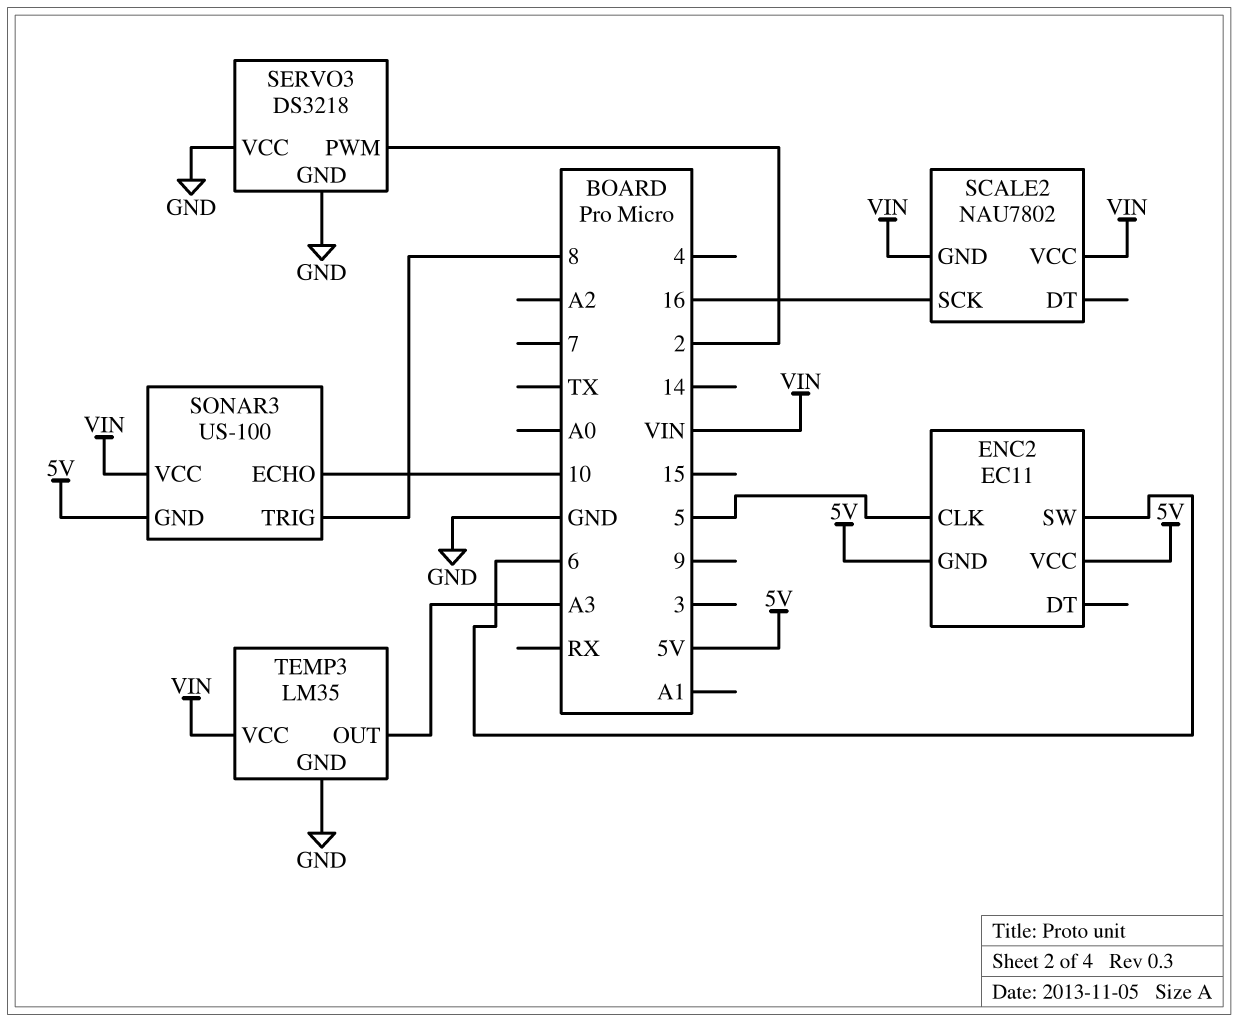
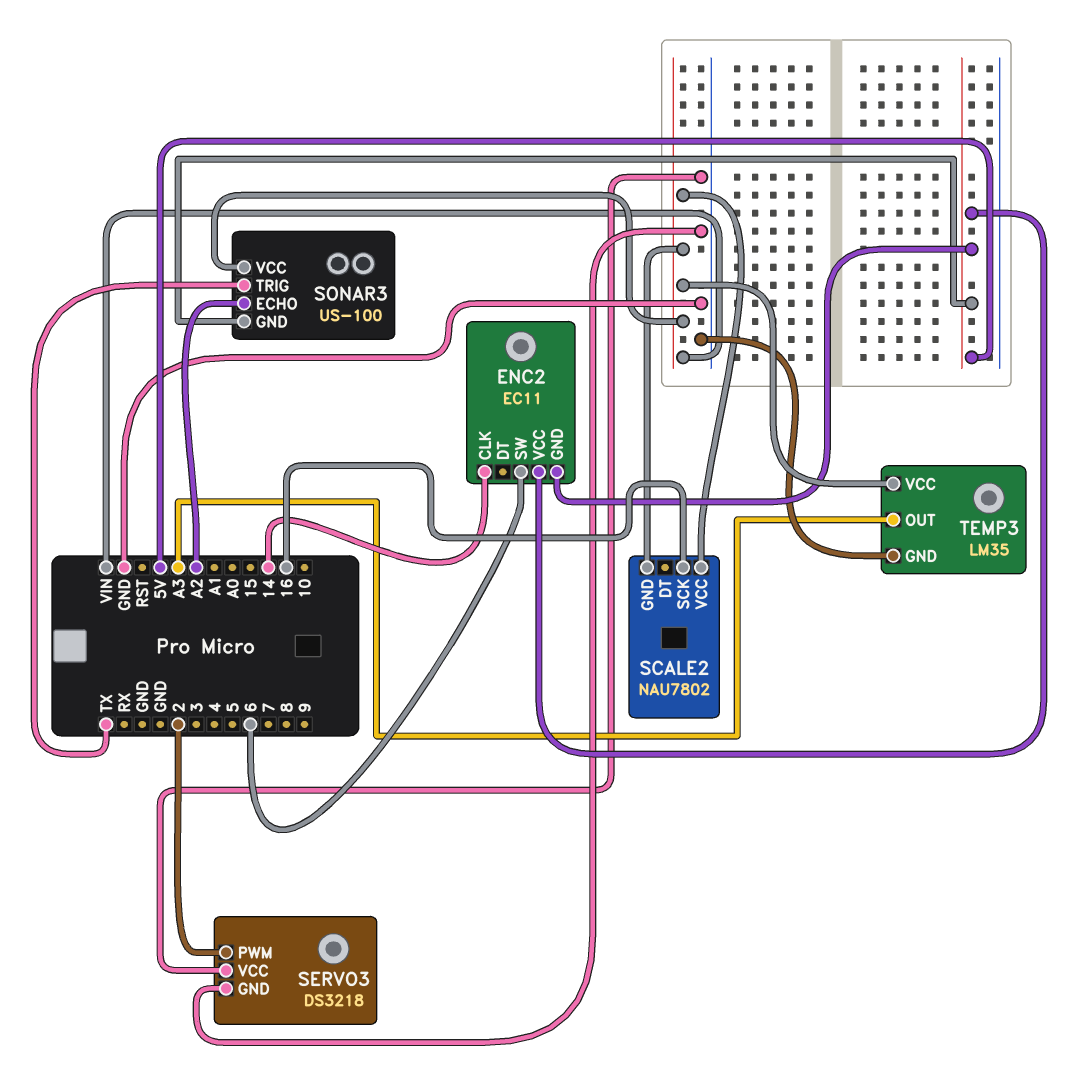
ENC2 pin CLK: 5 -> 14
SONAR3 pin ECHO: 10 -> A2
SONAR3 pin TRIG: 8 -> TX

